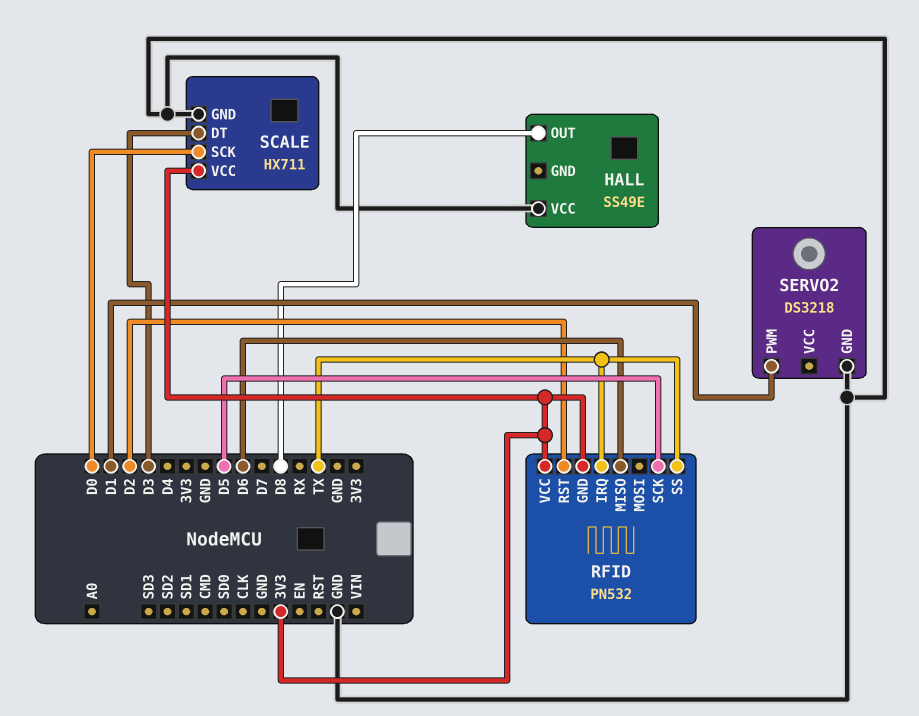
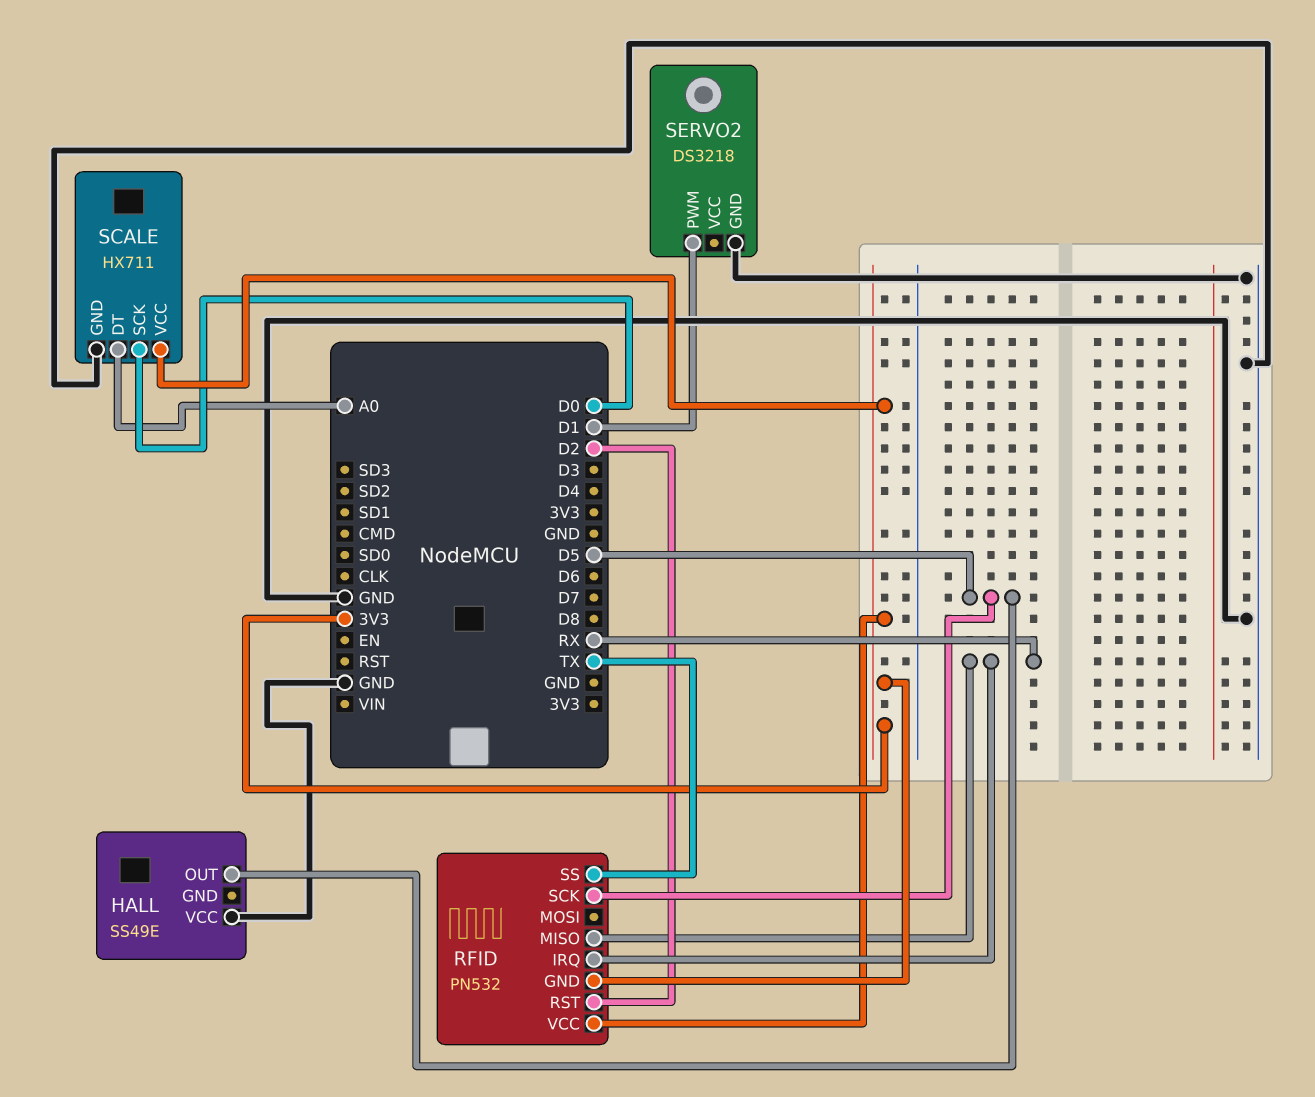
HALL pin OUT: D8 -> D5
RFID pin IRQ: TX -> RX
RFID pin MISO: D6 -> RX
SCALE pin DT: D3 -> A0

